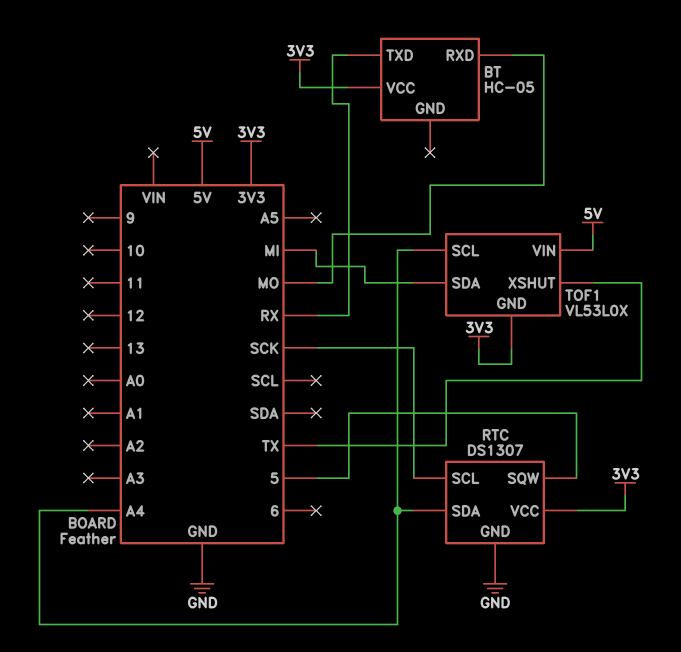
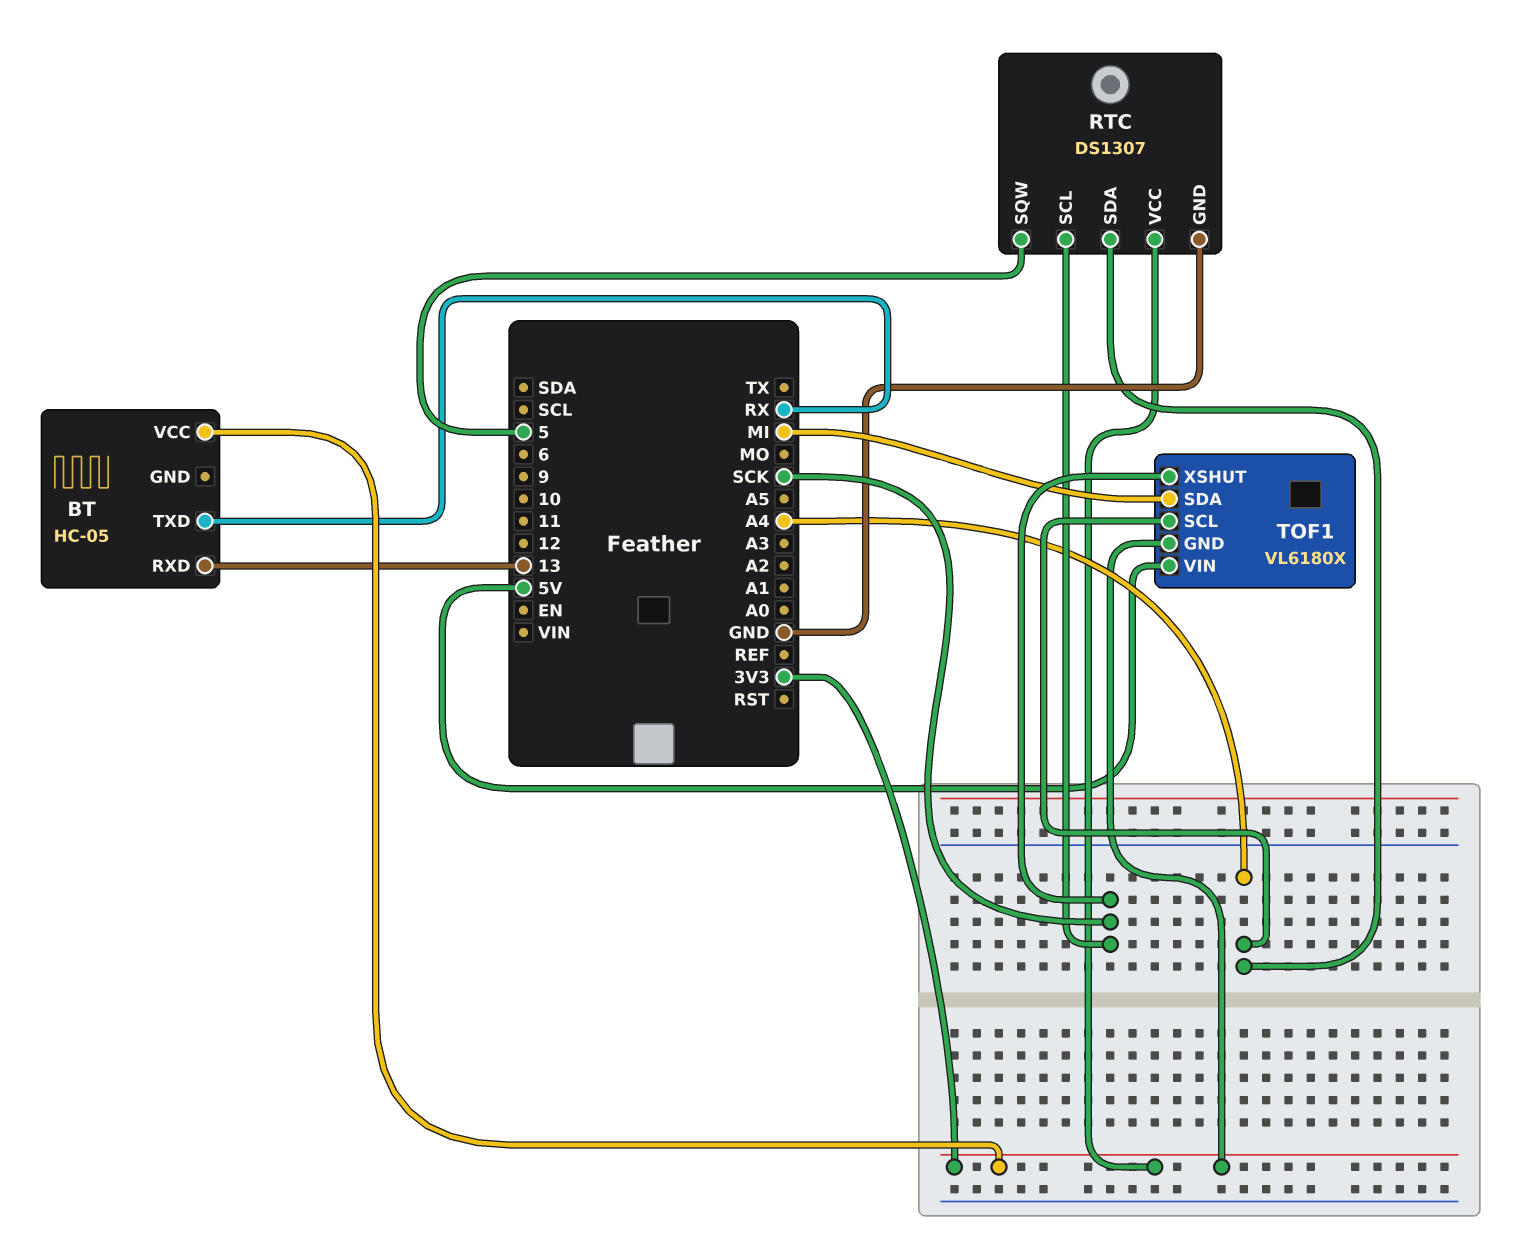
BT pin RXD: MO -> 13
TOF1: VL53L0X -> VL6180X
TOF1 pin XSHUT: TX -> SCK

